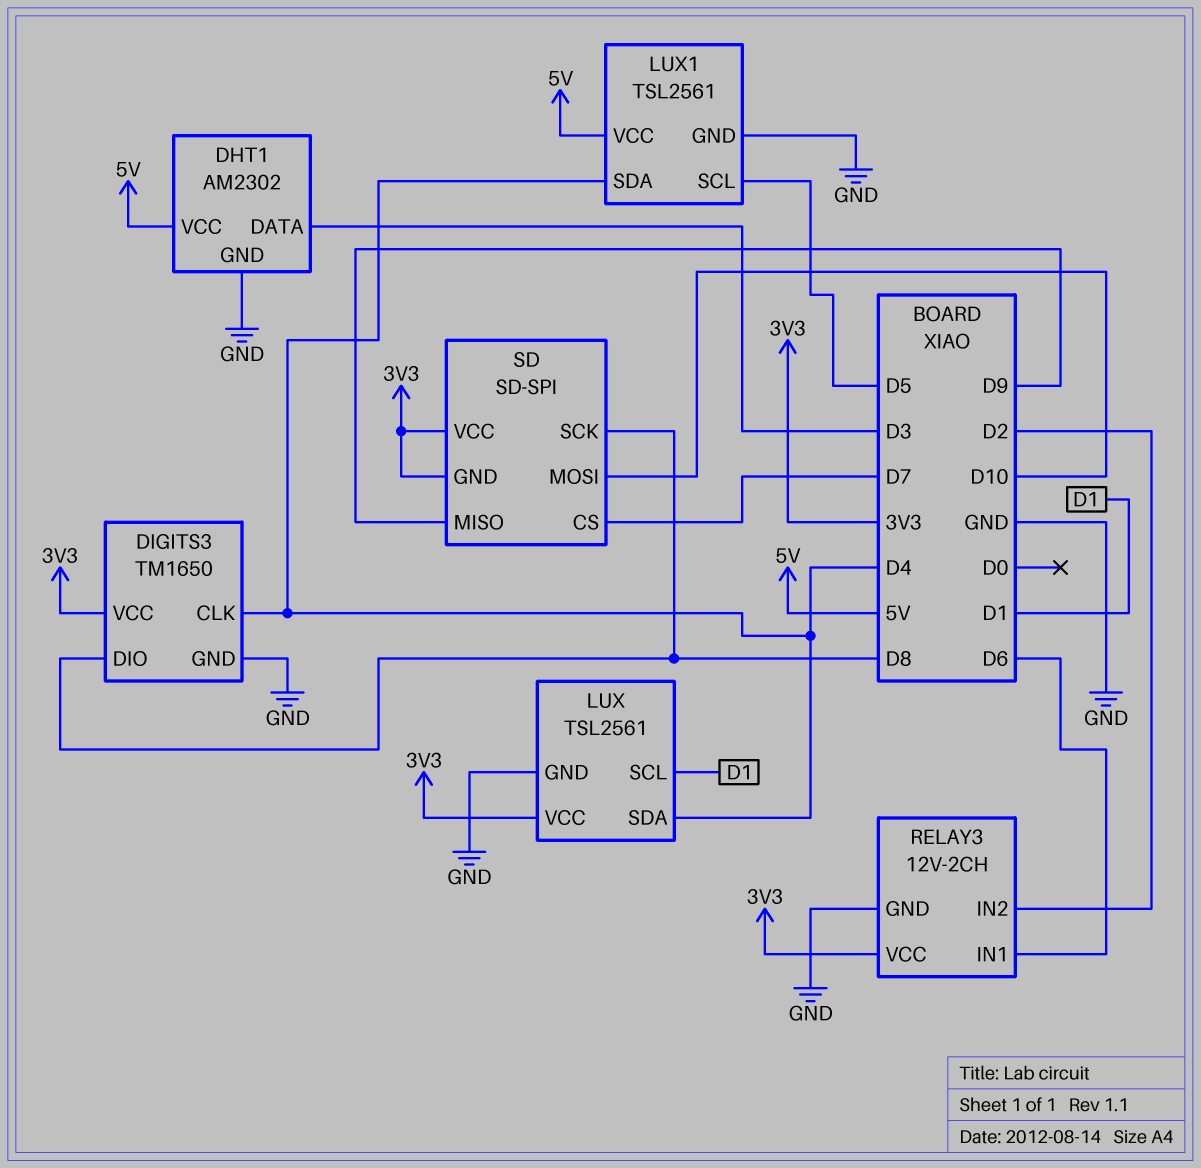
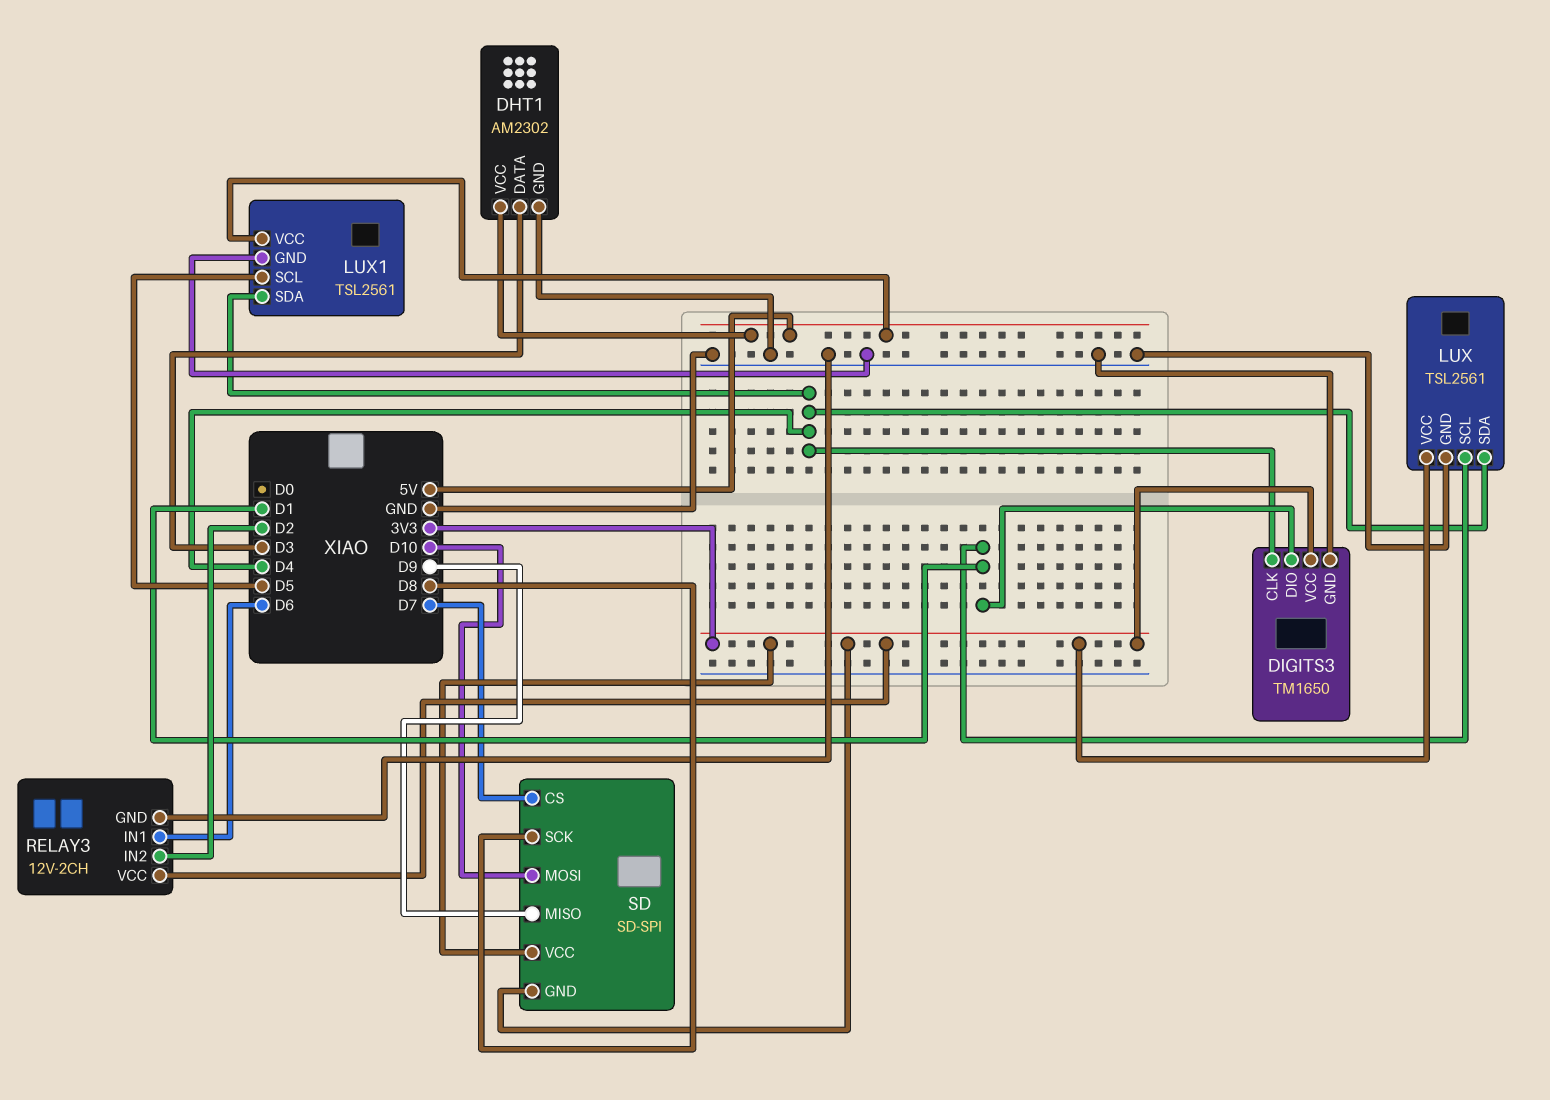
DIGITS3 pin DIO: D8 -> D1

